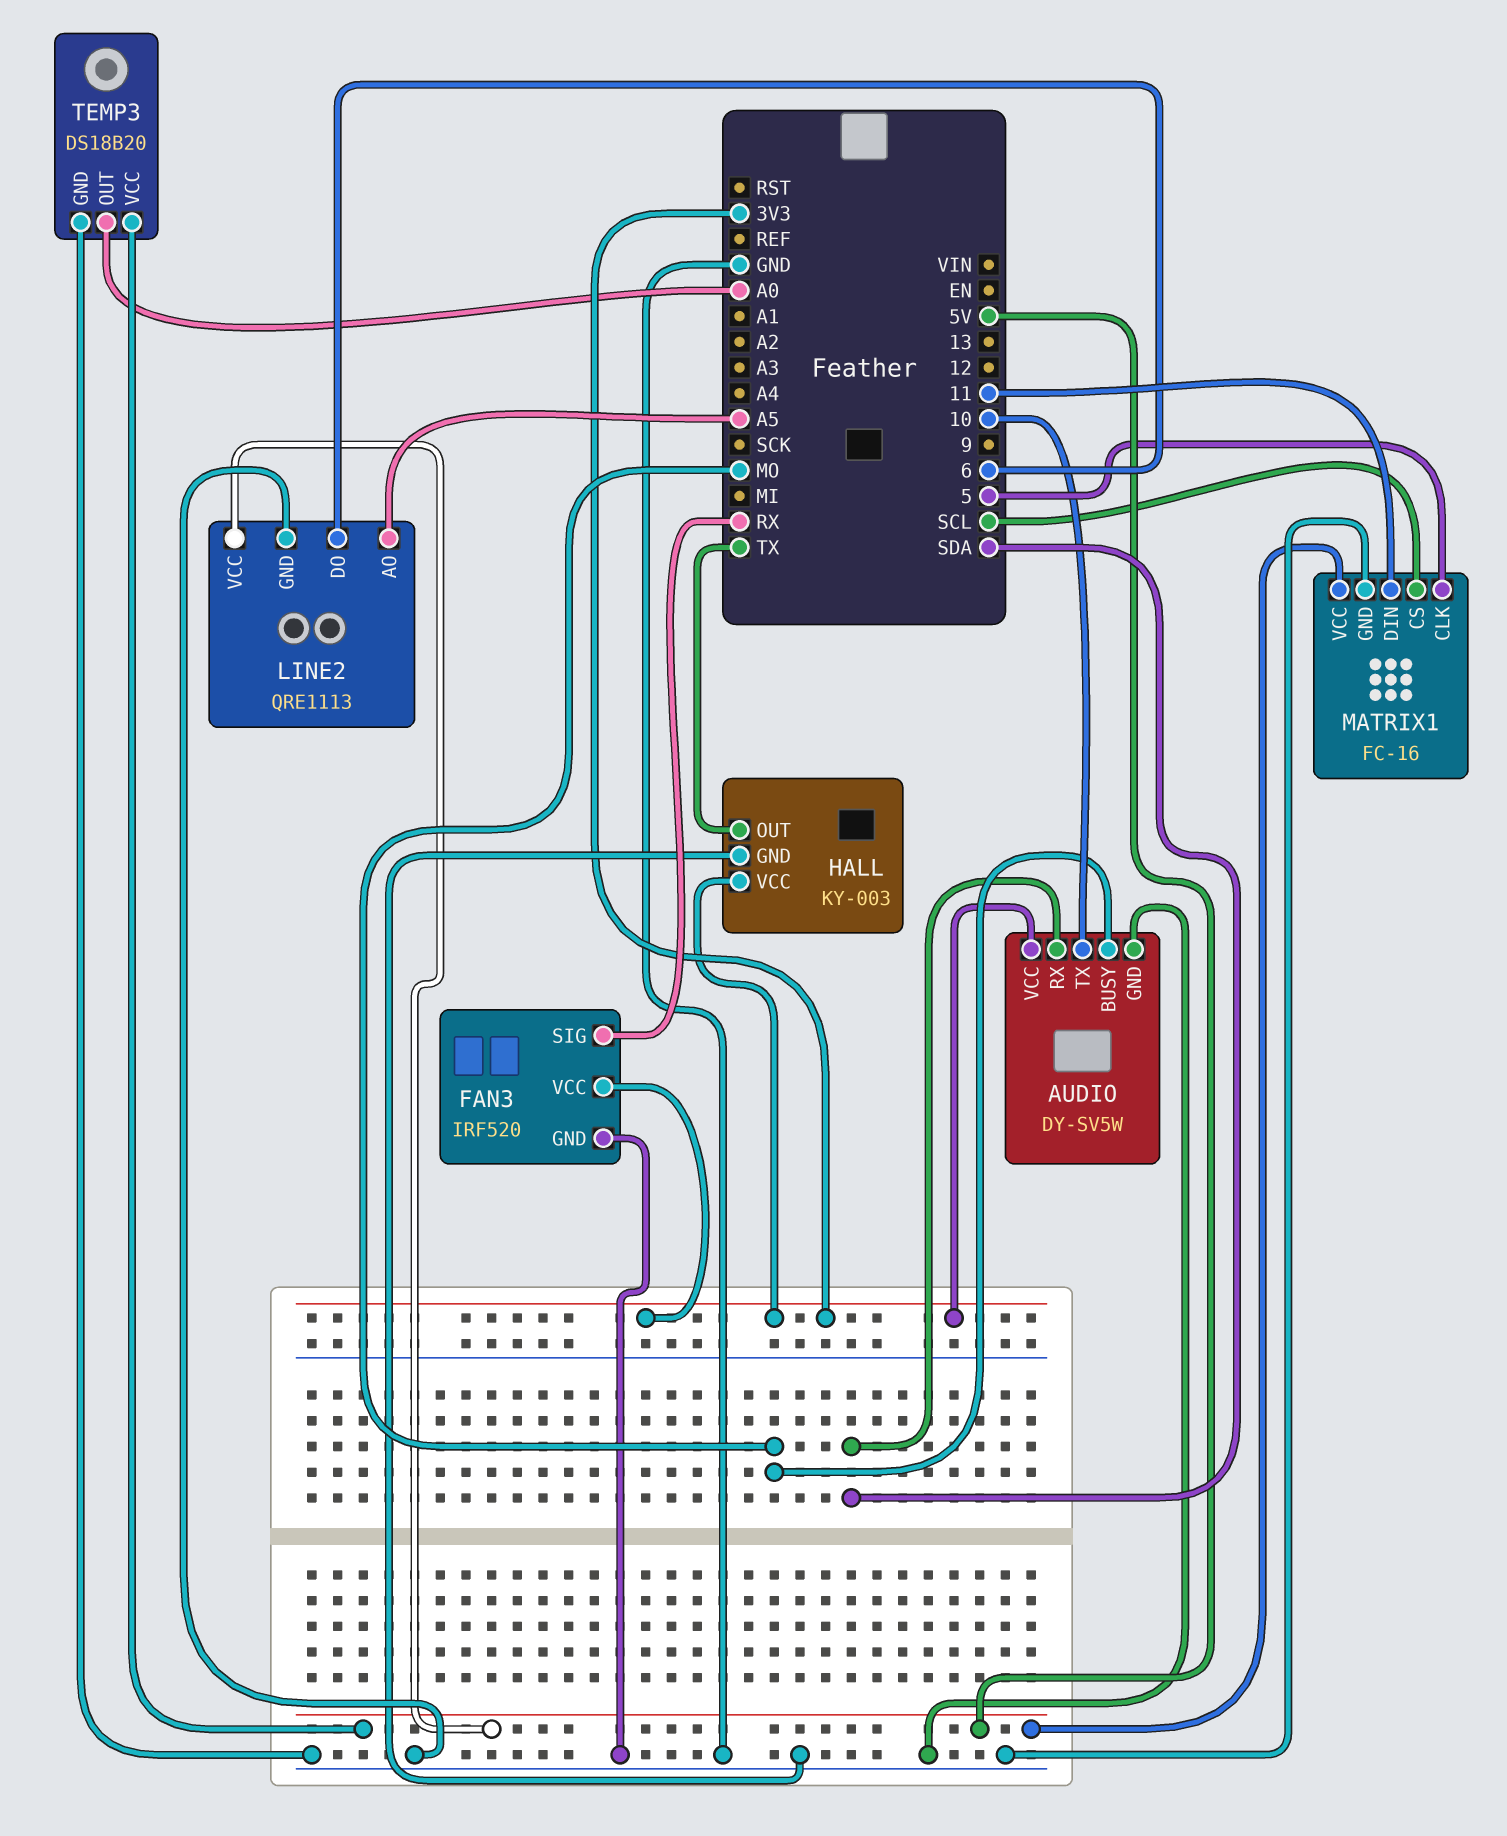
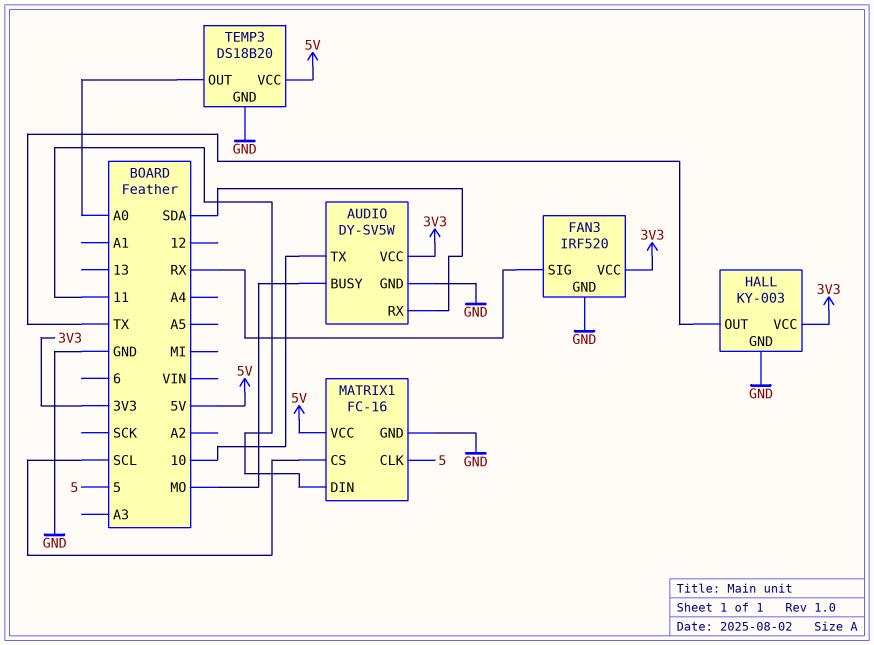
LINE2: QRE1113 -> none
LINE2 pin AO: A5 -> none
LINE2 pin DO: 6 -> none
LINE2 pin GND: GND -> none
LINE2 pin VCC: 5V -> none

